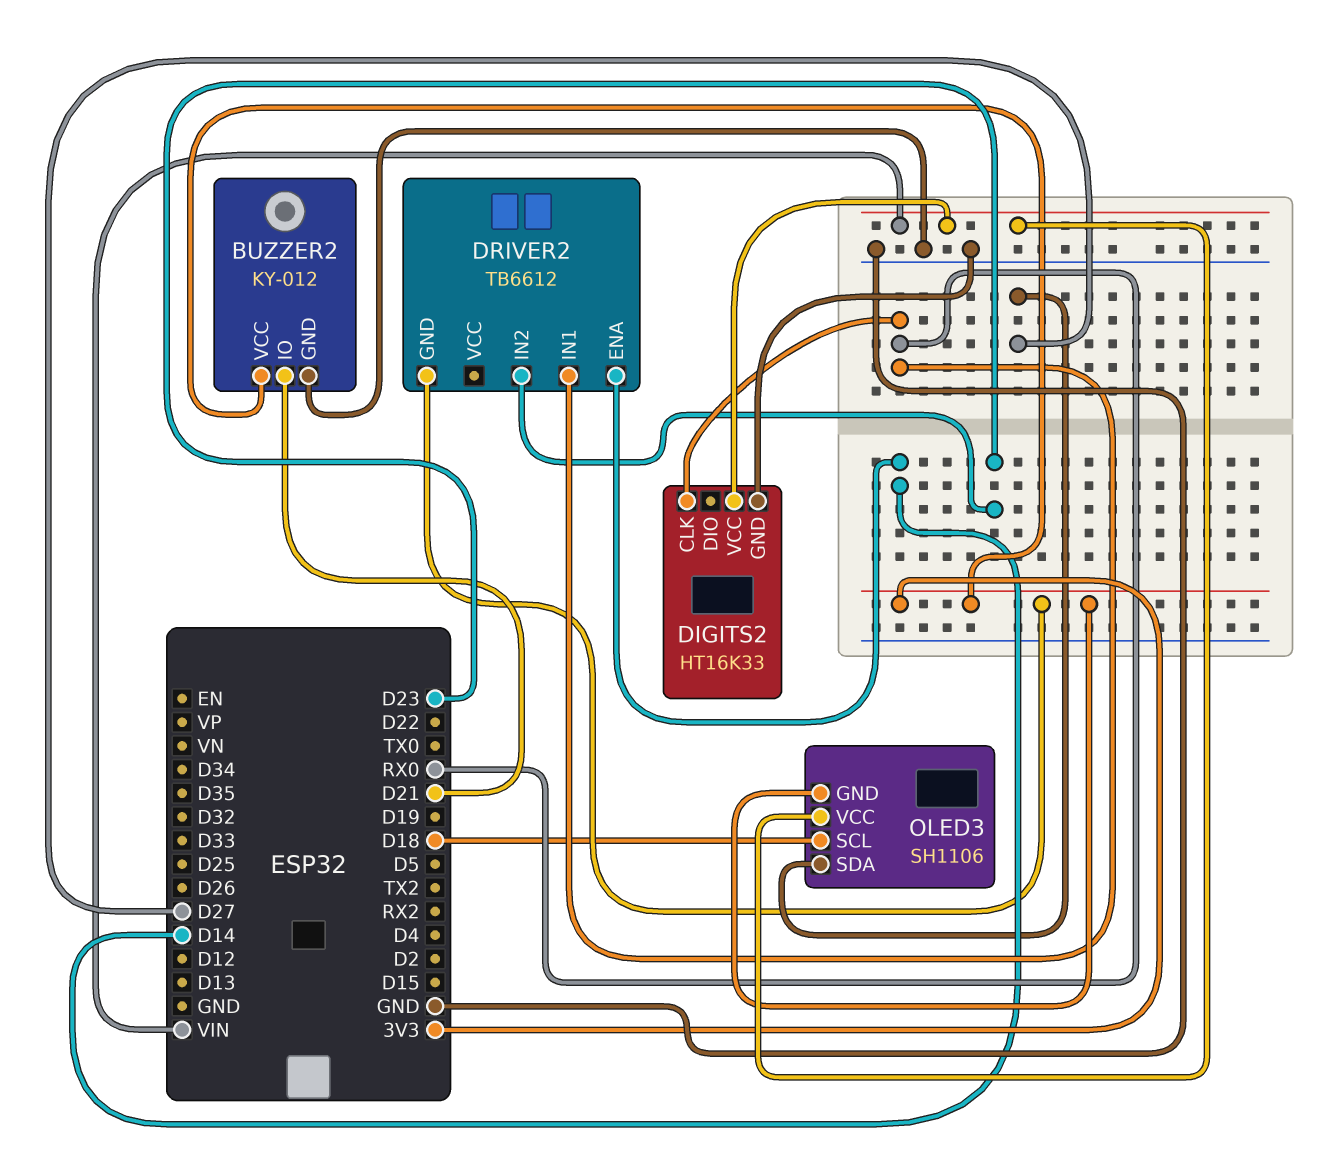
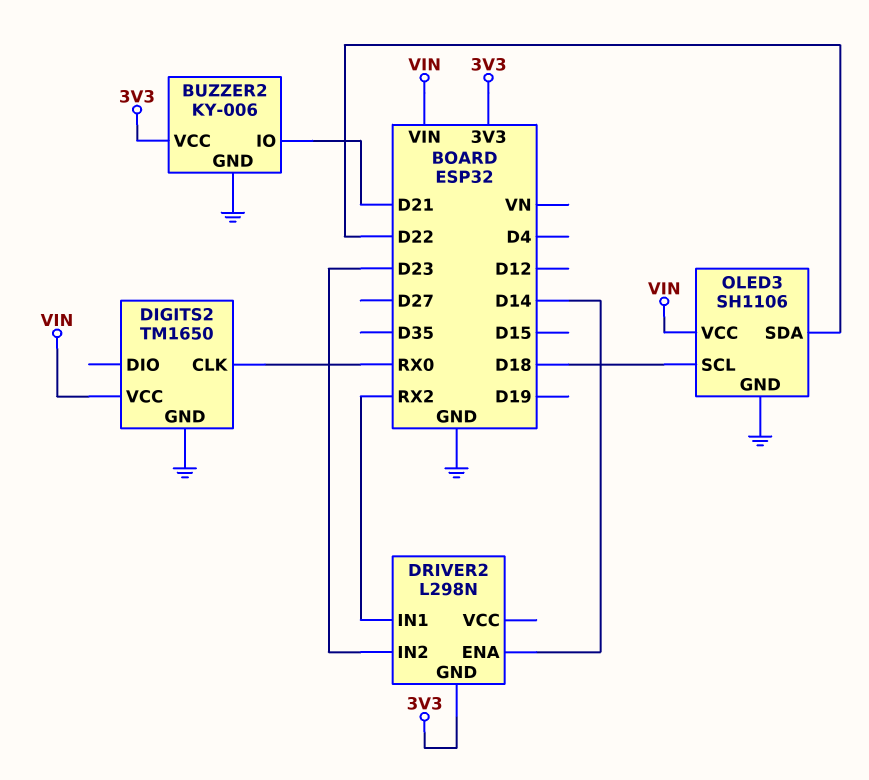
BUZZER2: KY-012 -> KY-006
DIGITS2: HT16K33 -> TM1650
DRIVER2: TB6612 -> L298N
DRIVER2 pin IN1: RX0 -> RX2
OLED3 pin GND: 3V3 -> GND
OLED3 pin SDA: D27 -> D22

